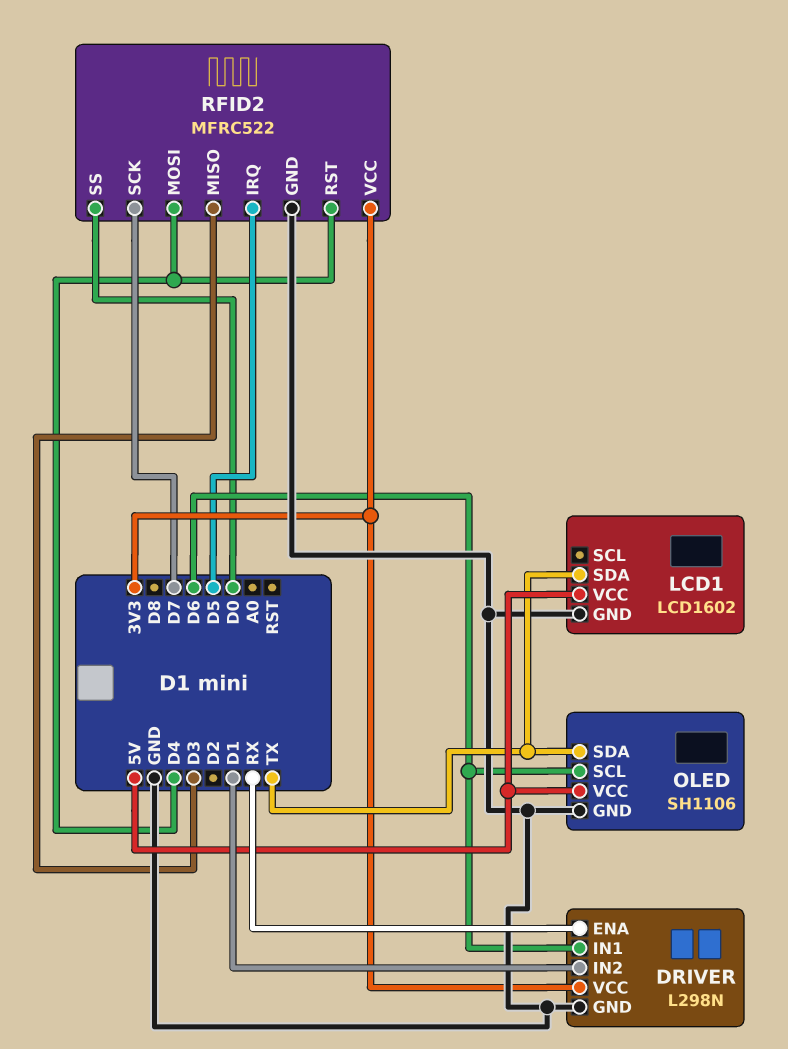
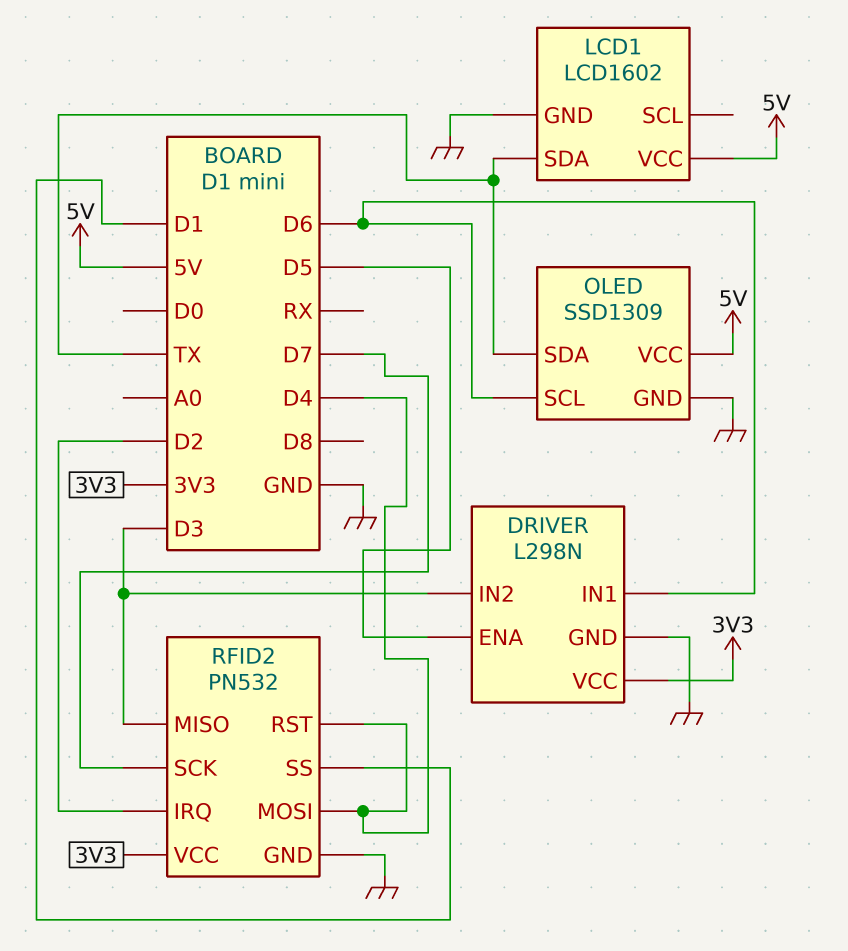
DRIVER pin ENA: RX -> D5
DRIVER pin IN2: D1 -> D3
OLED: SH1106 -> SSD1309
RFID2: MFRC522 -> PN532
RFID2 pin IRQ: D5 -> D2
RFID2 pin SS: D0 -> D1

